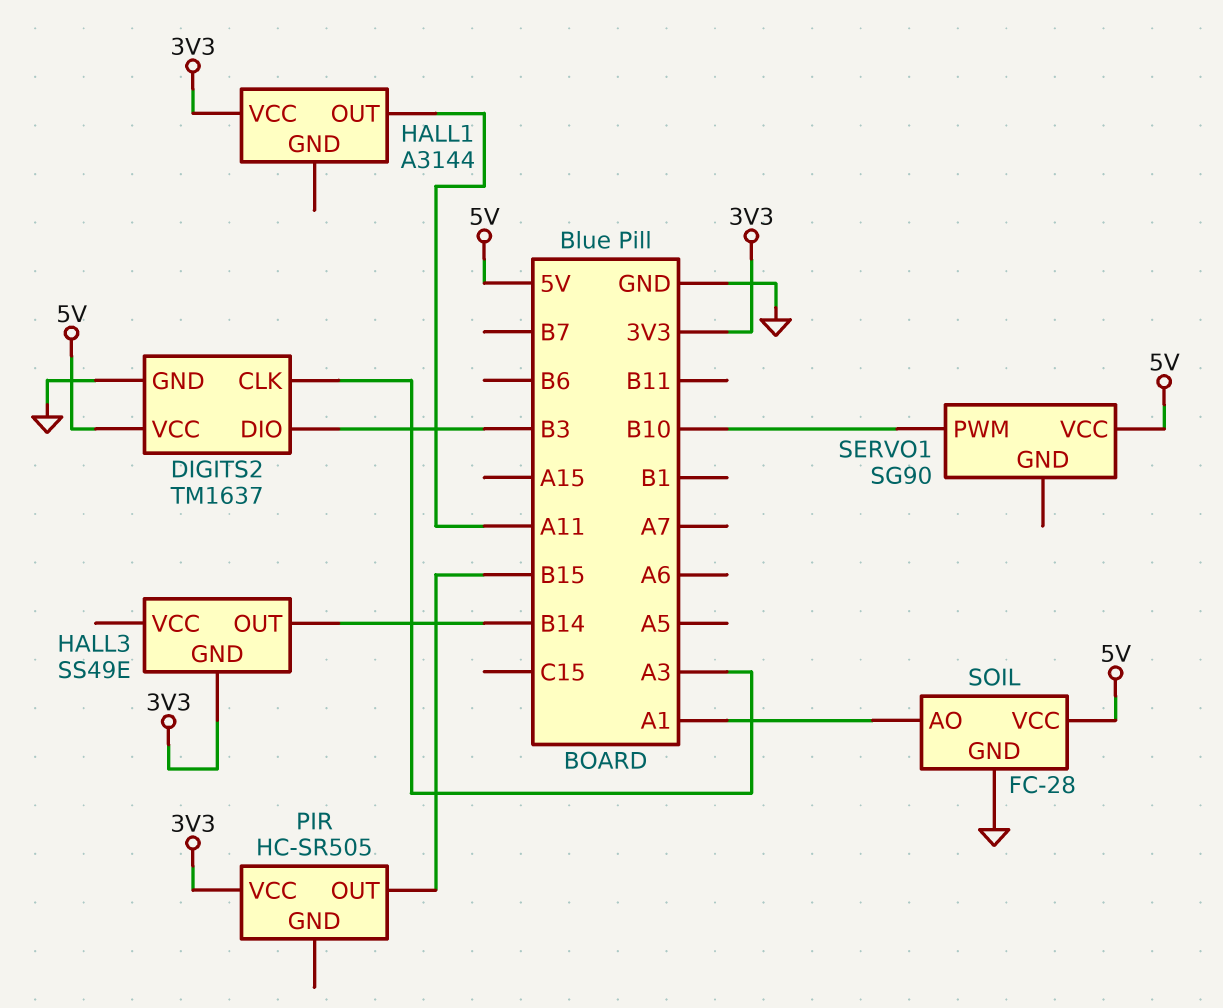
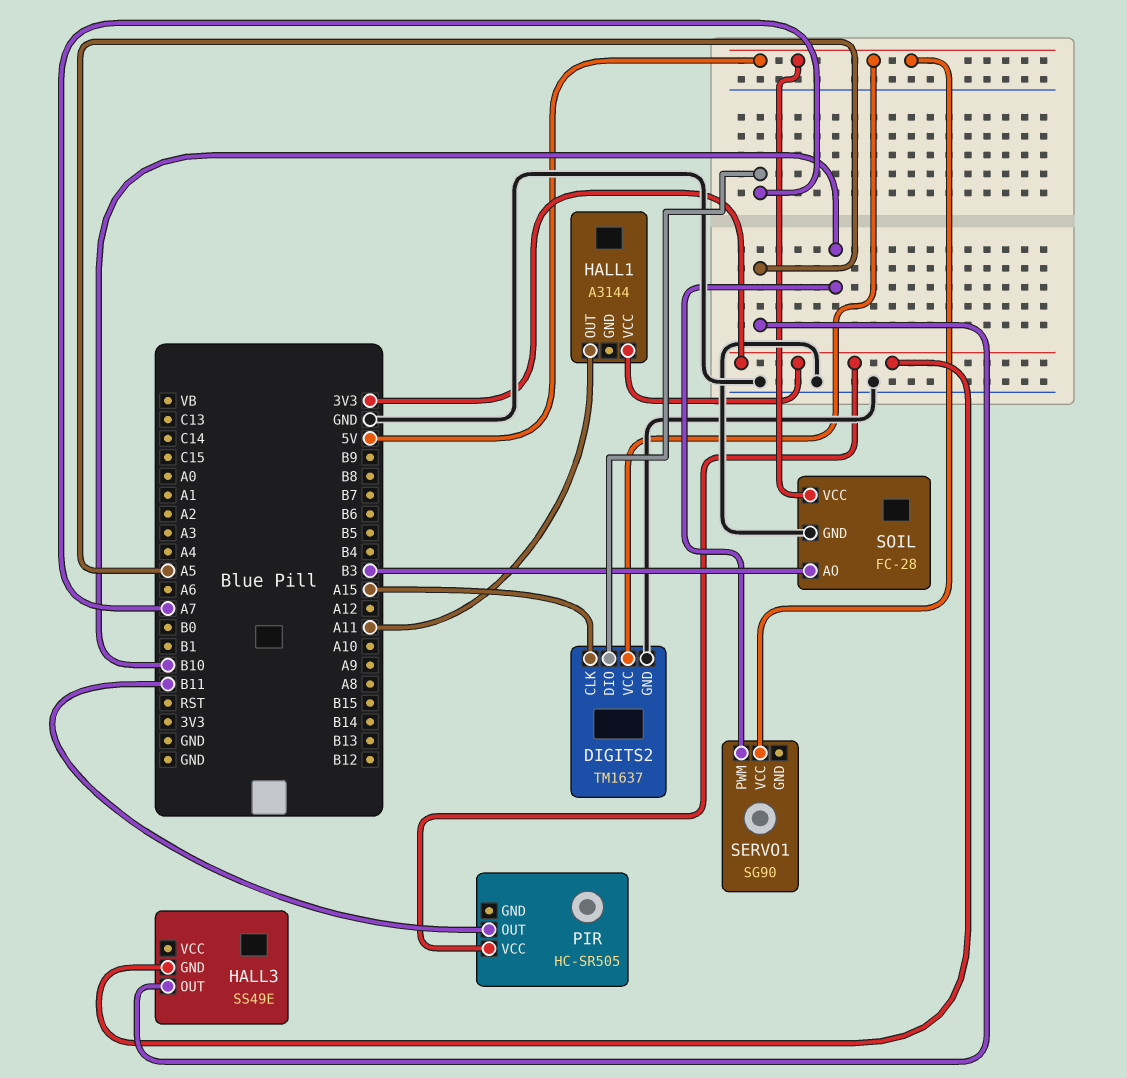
DIGITS2 pin CLK: A3 -> A15
DIGITS2 pin DIO: B3 -> A7
HALL3 pin OUT: B14 -> A5
PIR pin OUT: B15 -> B11
SOIL pin AO: A1 -> B3

